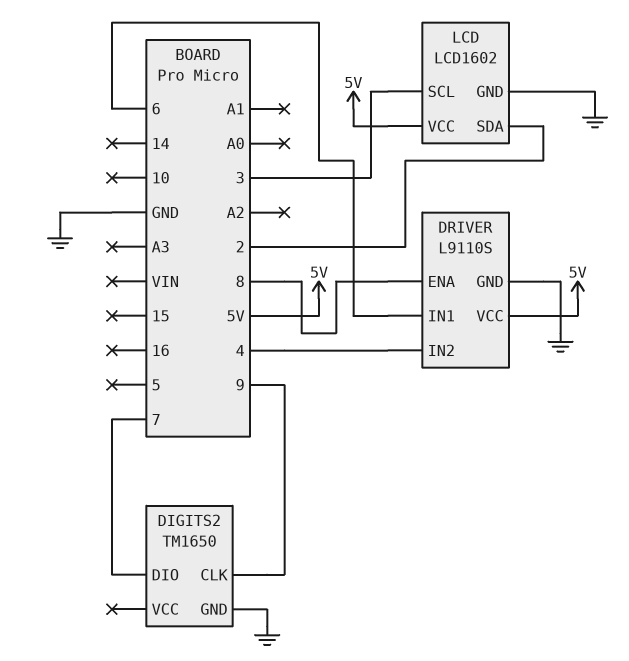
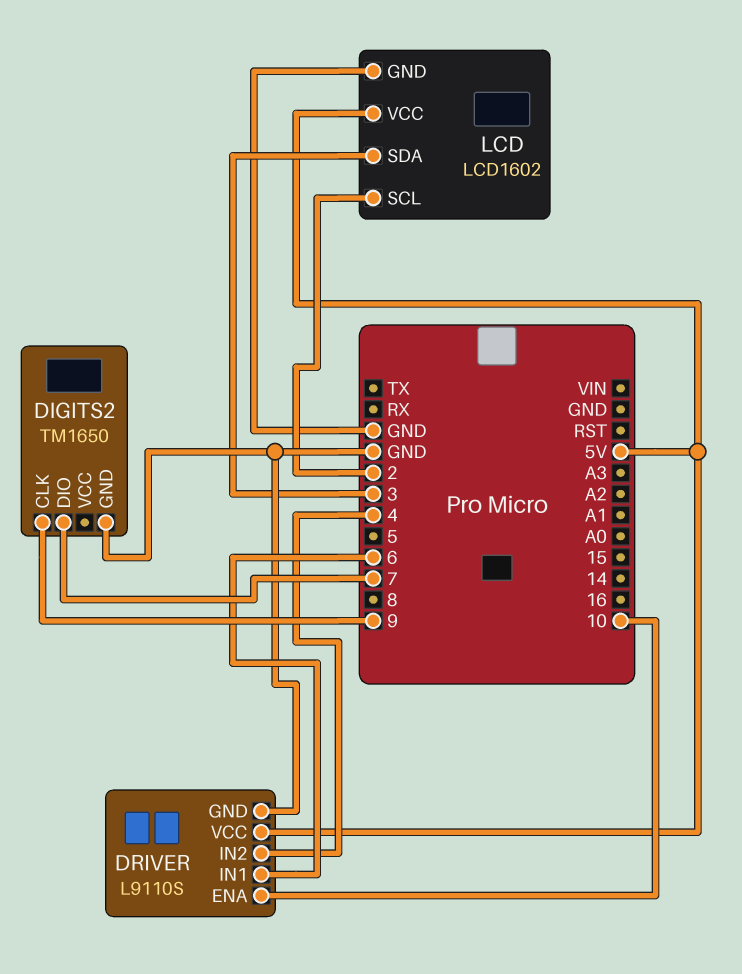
DRIVER pin ENA: 8 -> 10
LCD pin SCL: 3 -> 2
LCD pin SDA: 2 -> 3

